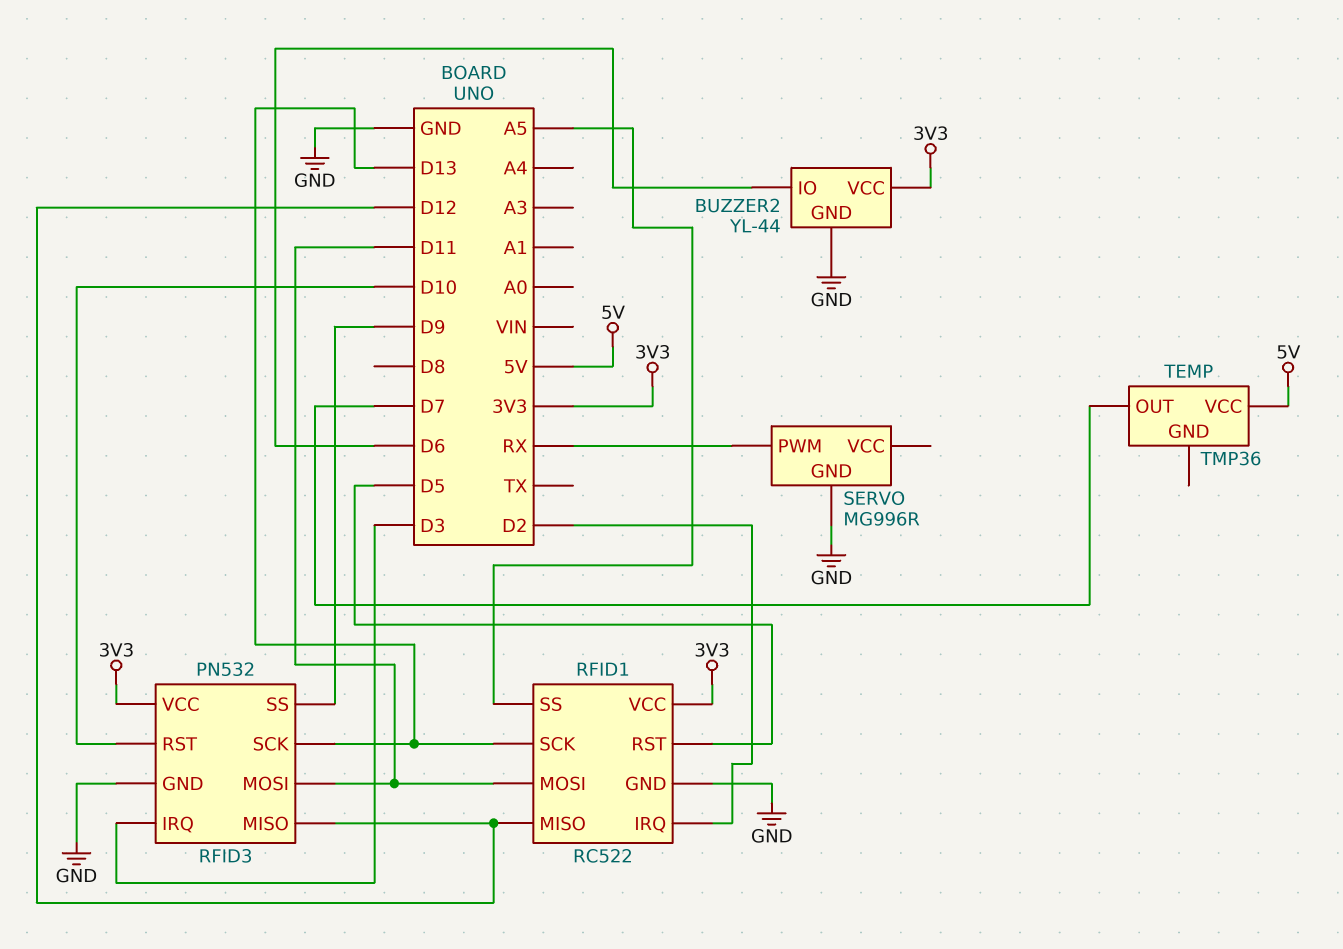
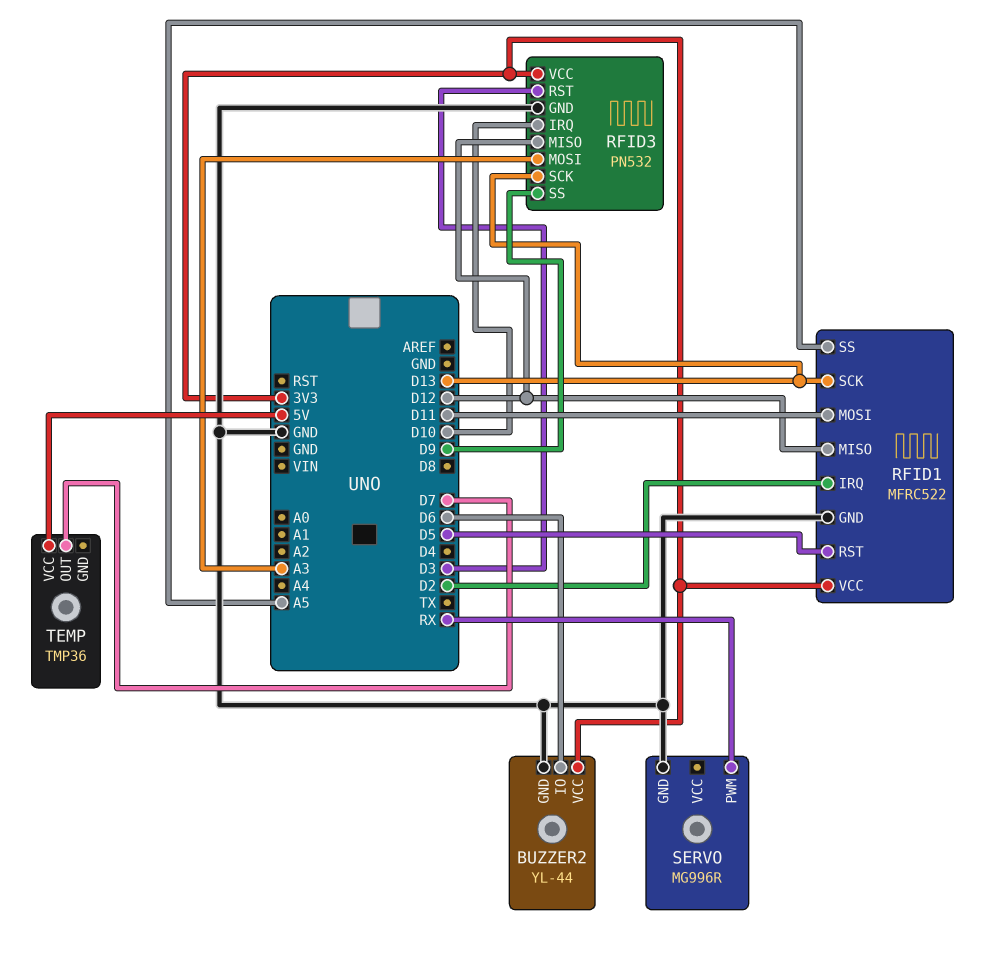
RFID1: RC522 -> MFRC522
RFID3 pin IRQ: D3 -> D10
RFID3 pin MOSI: D11 -> A3
RFID3 pin RST: D10 -> D3

